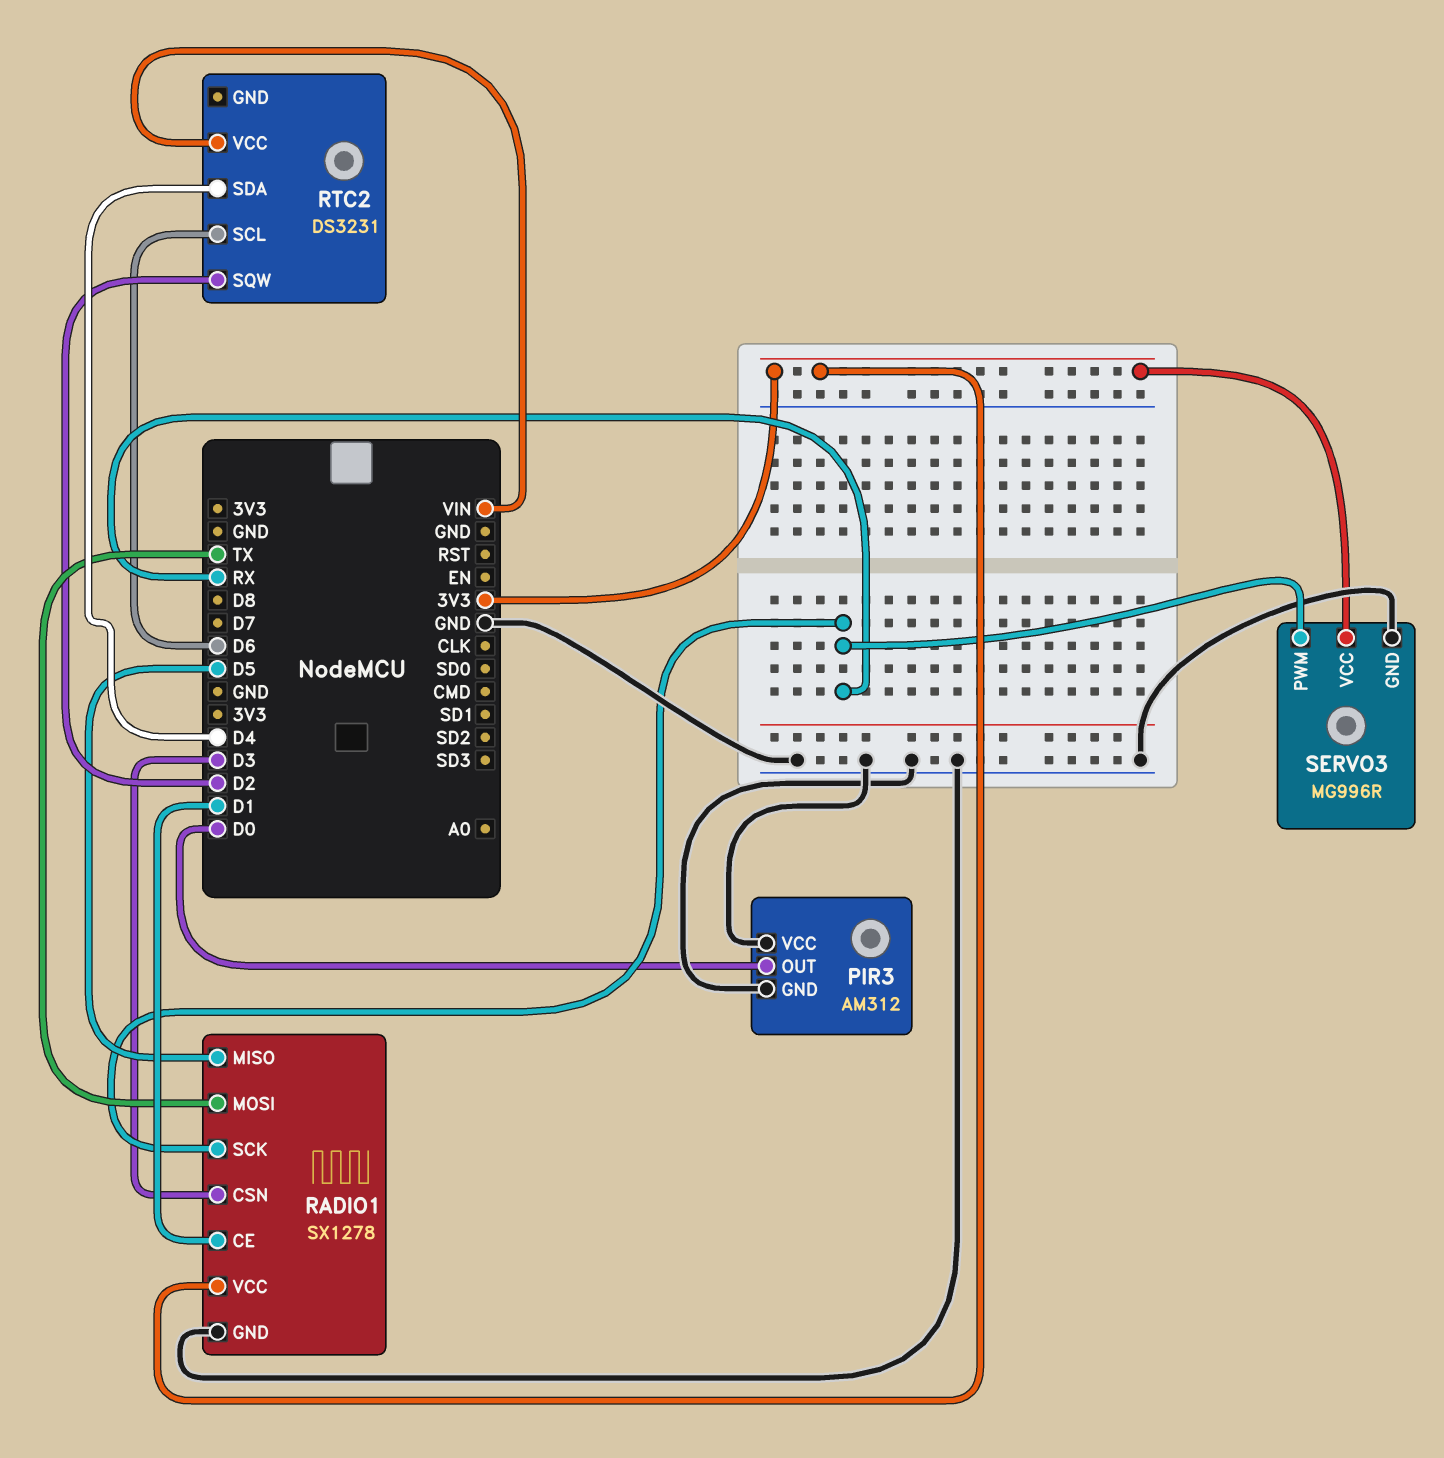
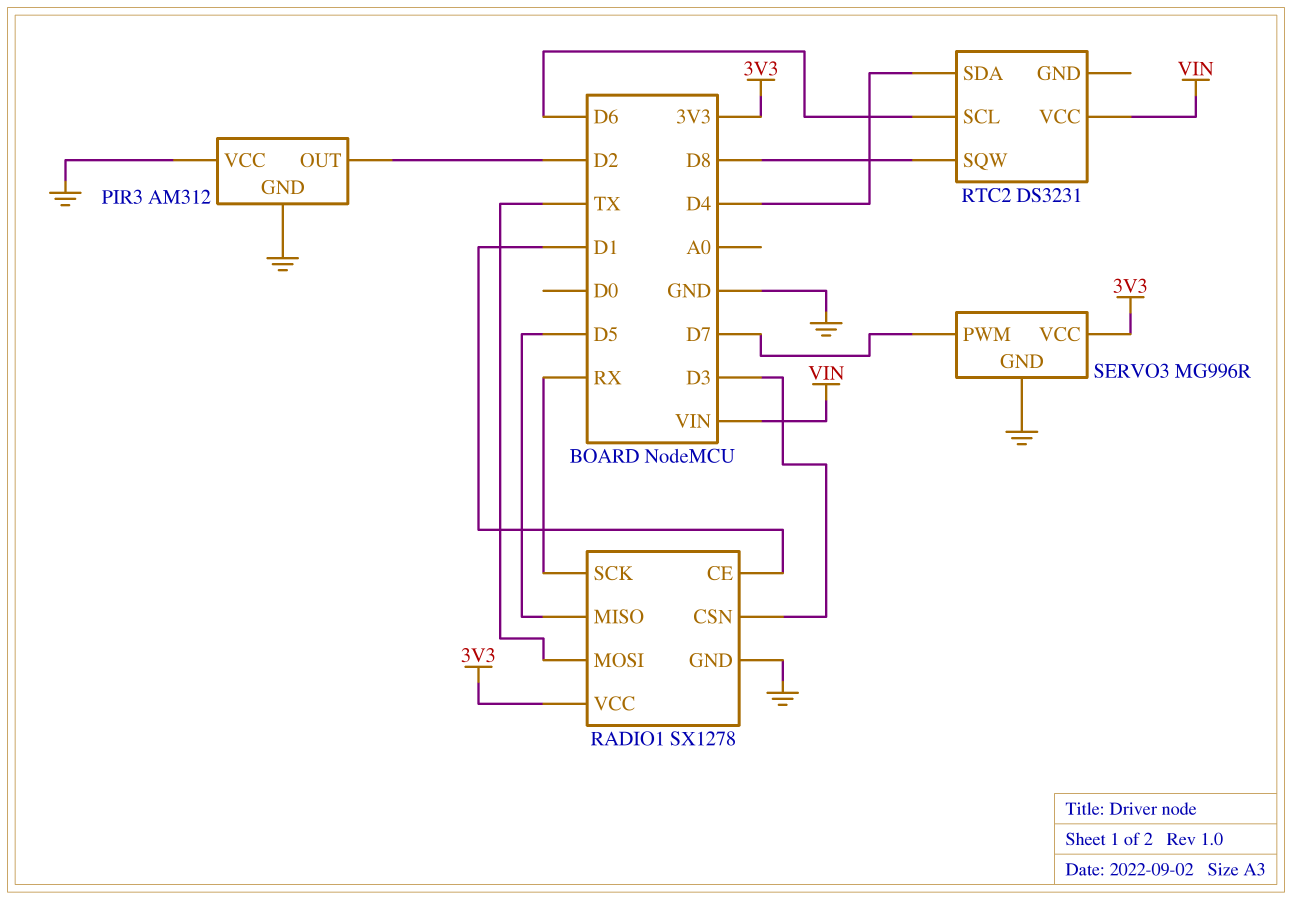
PIR3 pin OUT: D0 -> D2
RTC2 pin SQW: D2 -> D8
SERVO3 pin PWM: RX -> D7

